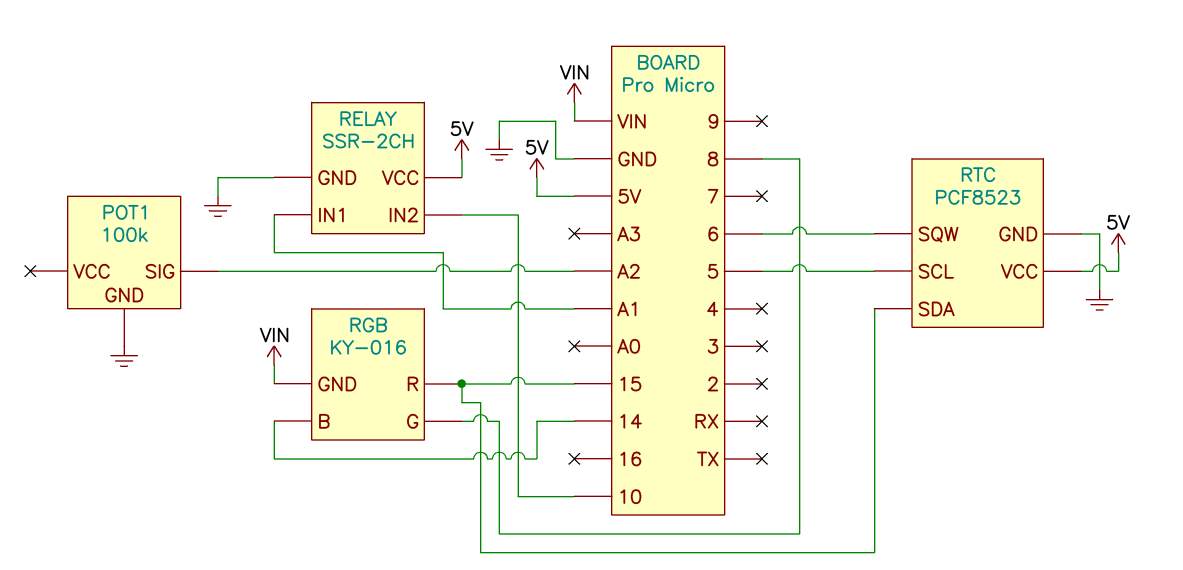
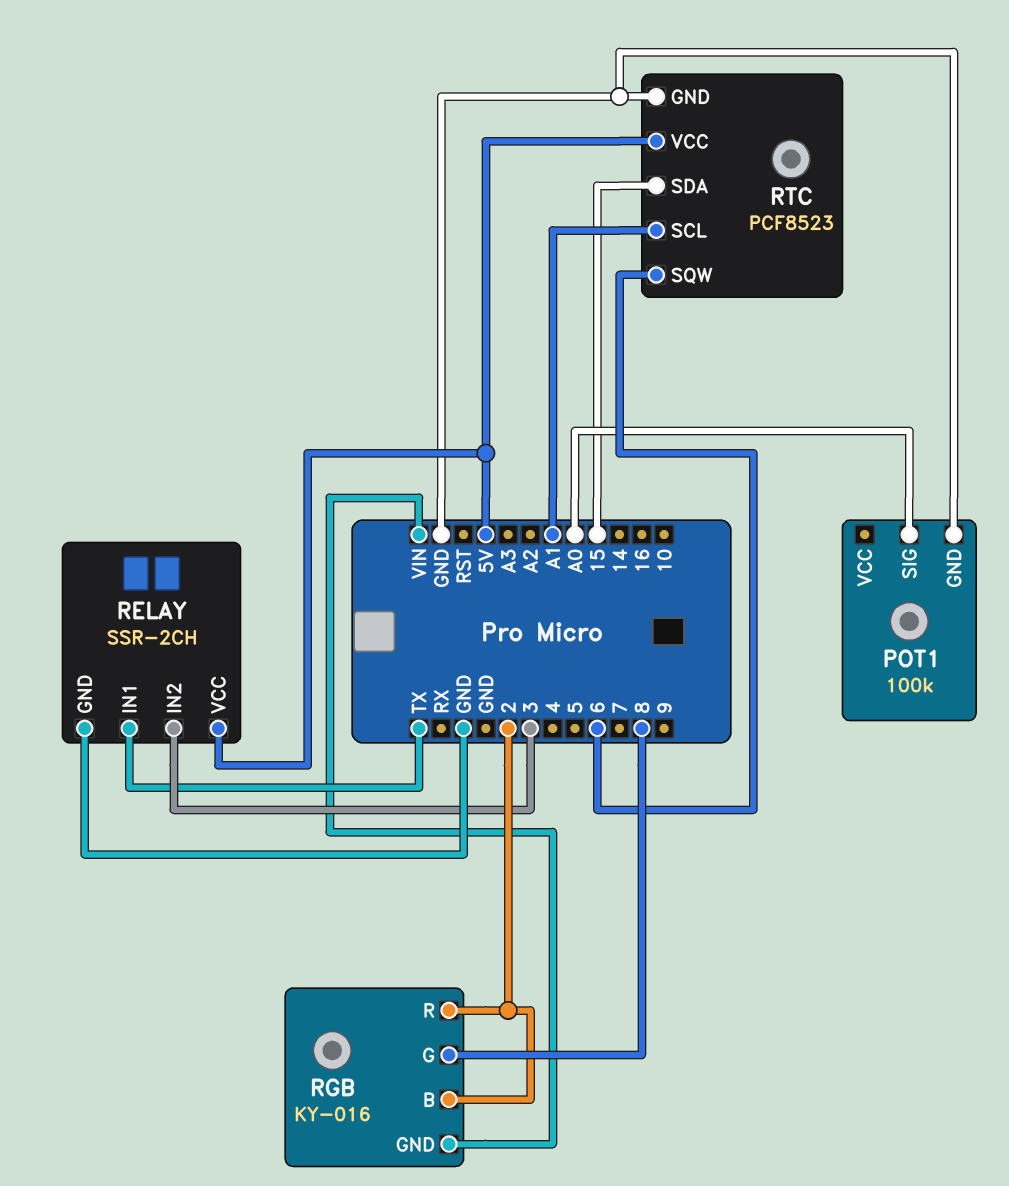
POT1 pin SIG: A2 -> A0
RELAY pin IN1: A1 -> TX
RELAY pin IN2: 10 -> 3
RGB pin B: 14 -> 2
RGB pin R: 15 -> 2
RTC pin SCL: 5 -> A1

